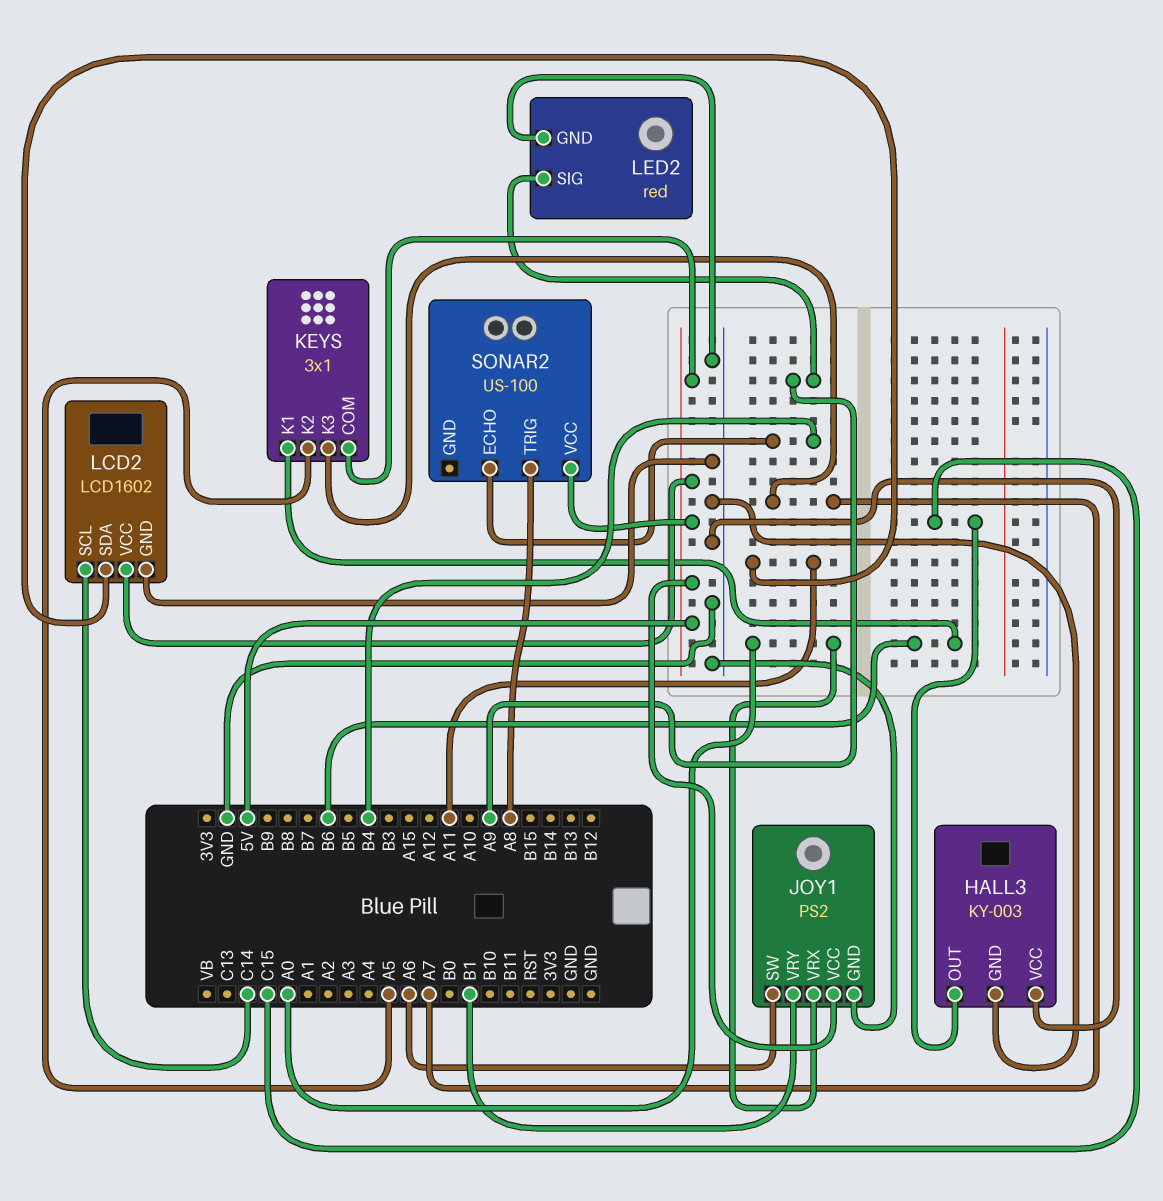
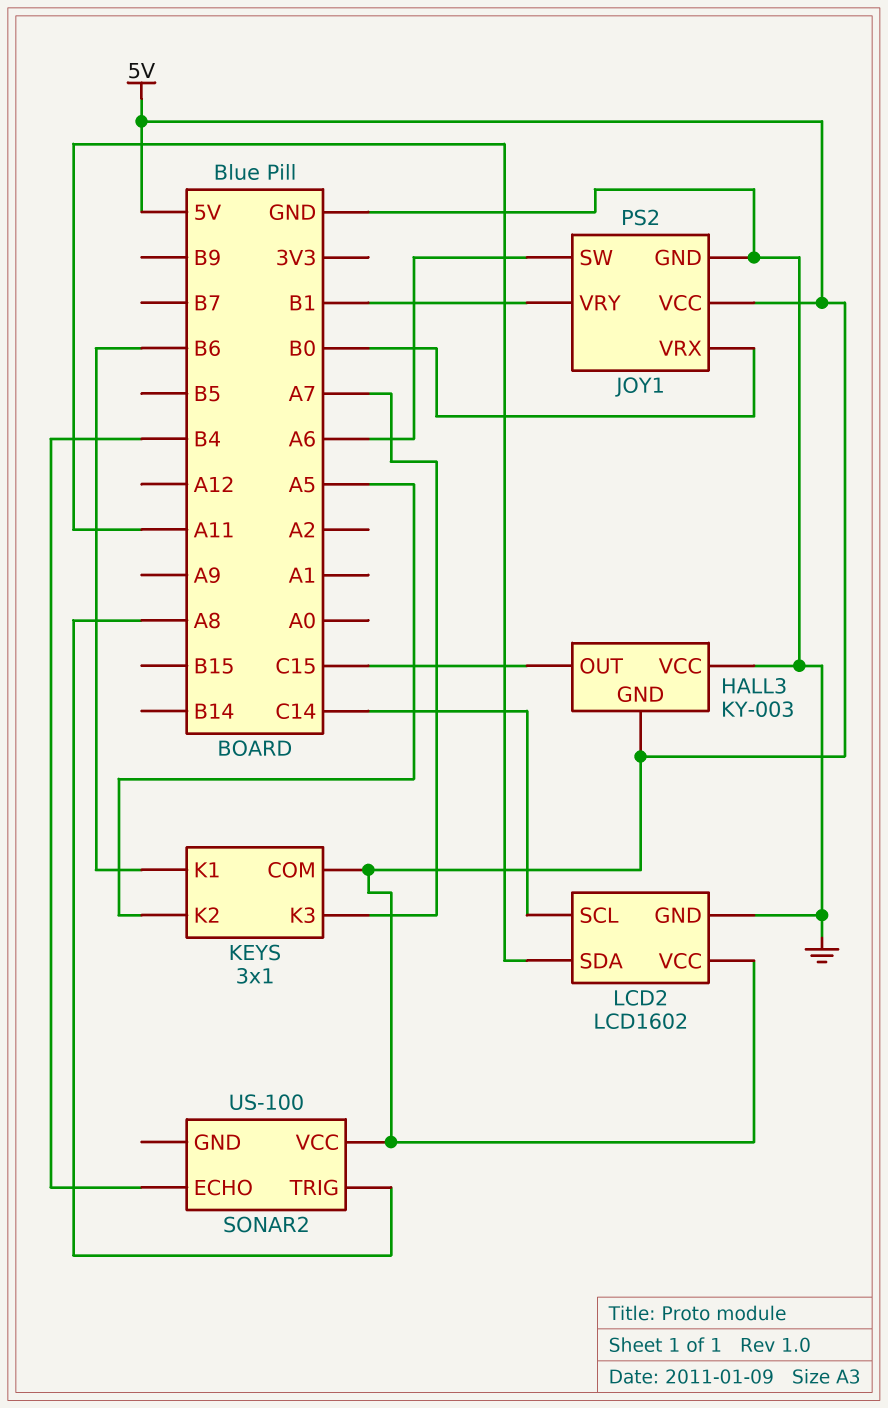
HALL3 pin GND: GND -> 5V
JOY1 pin VRX: A0 -> B0
LED2: red -> none
LED2 pin GND: GND -> none
LED2 pin SIG: A9 -> none

